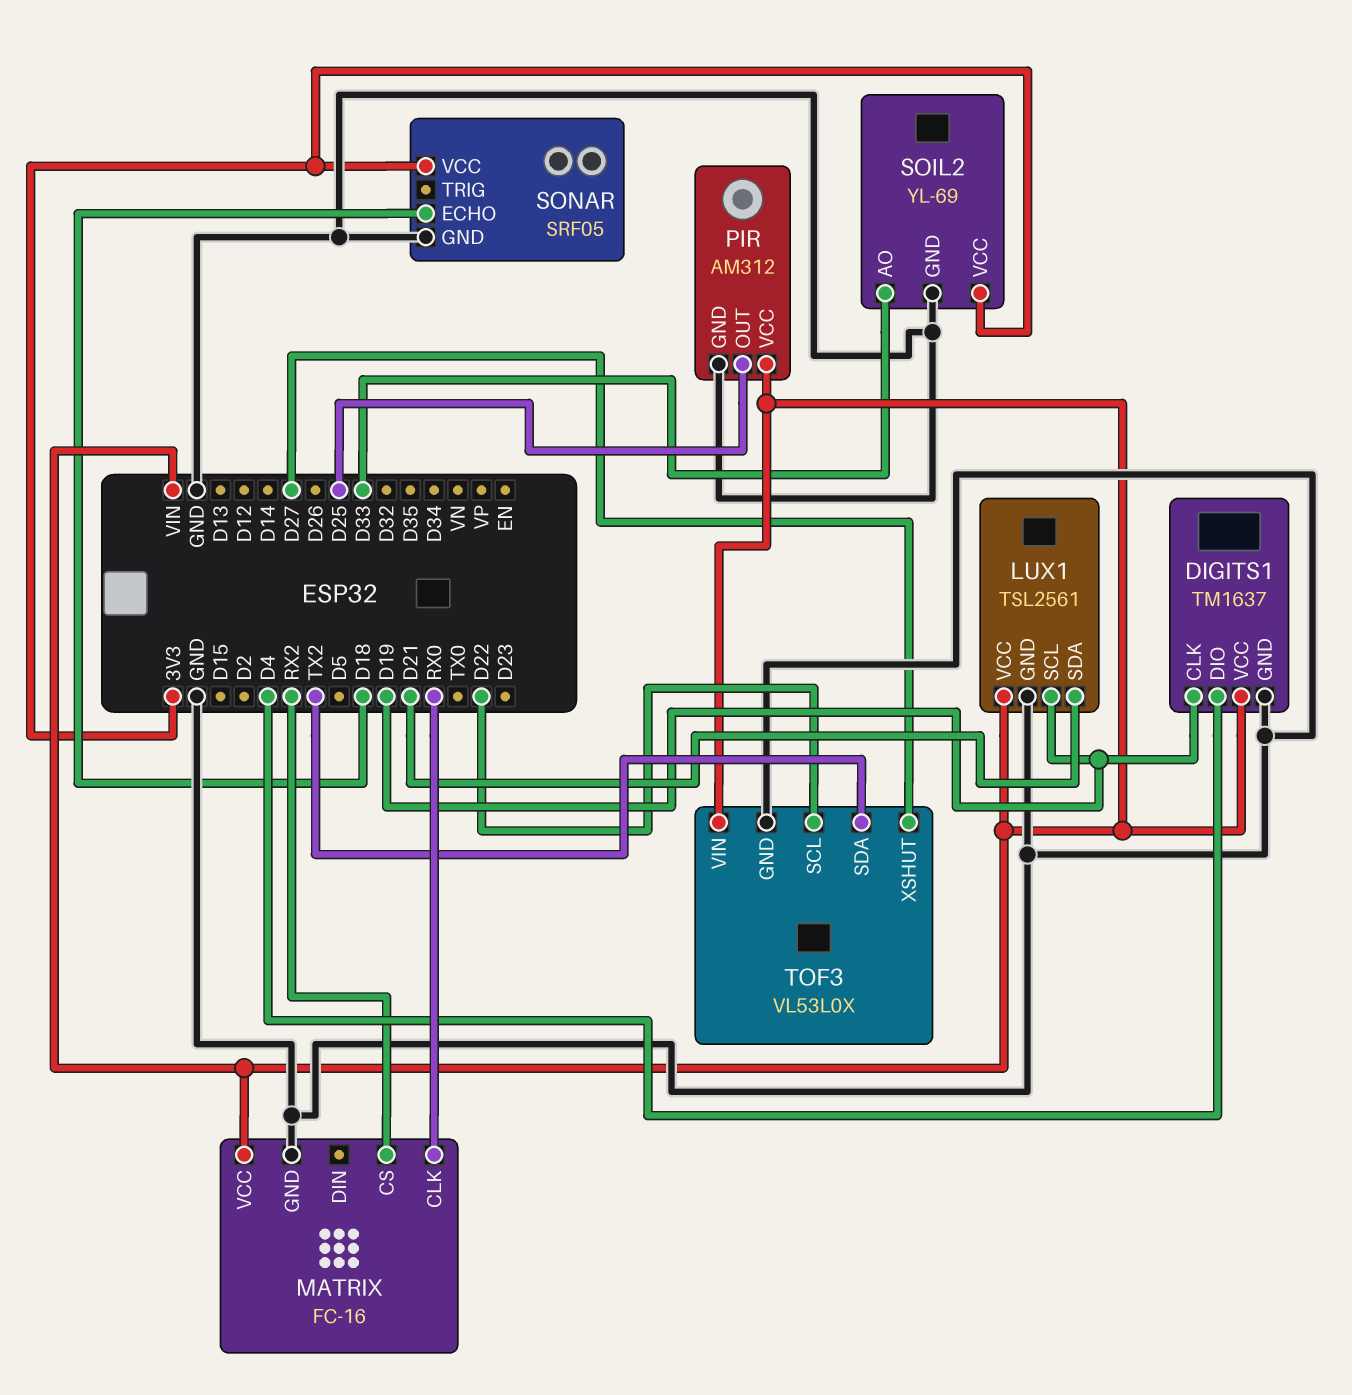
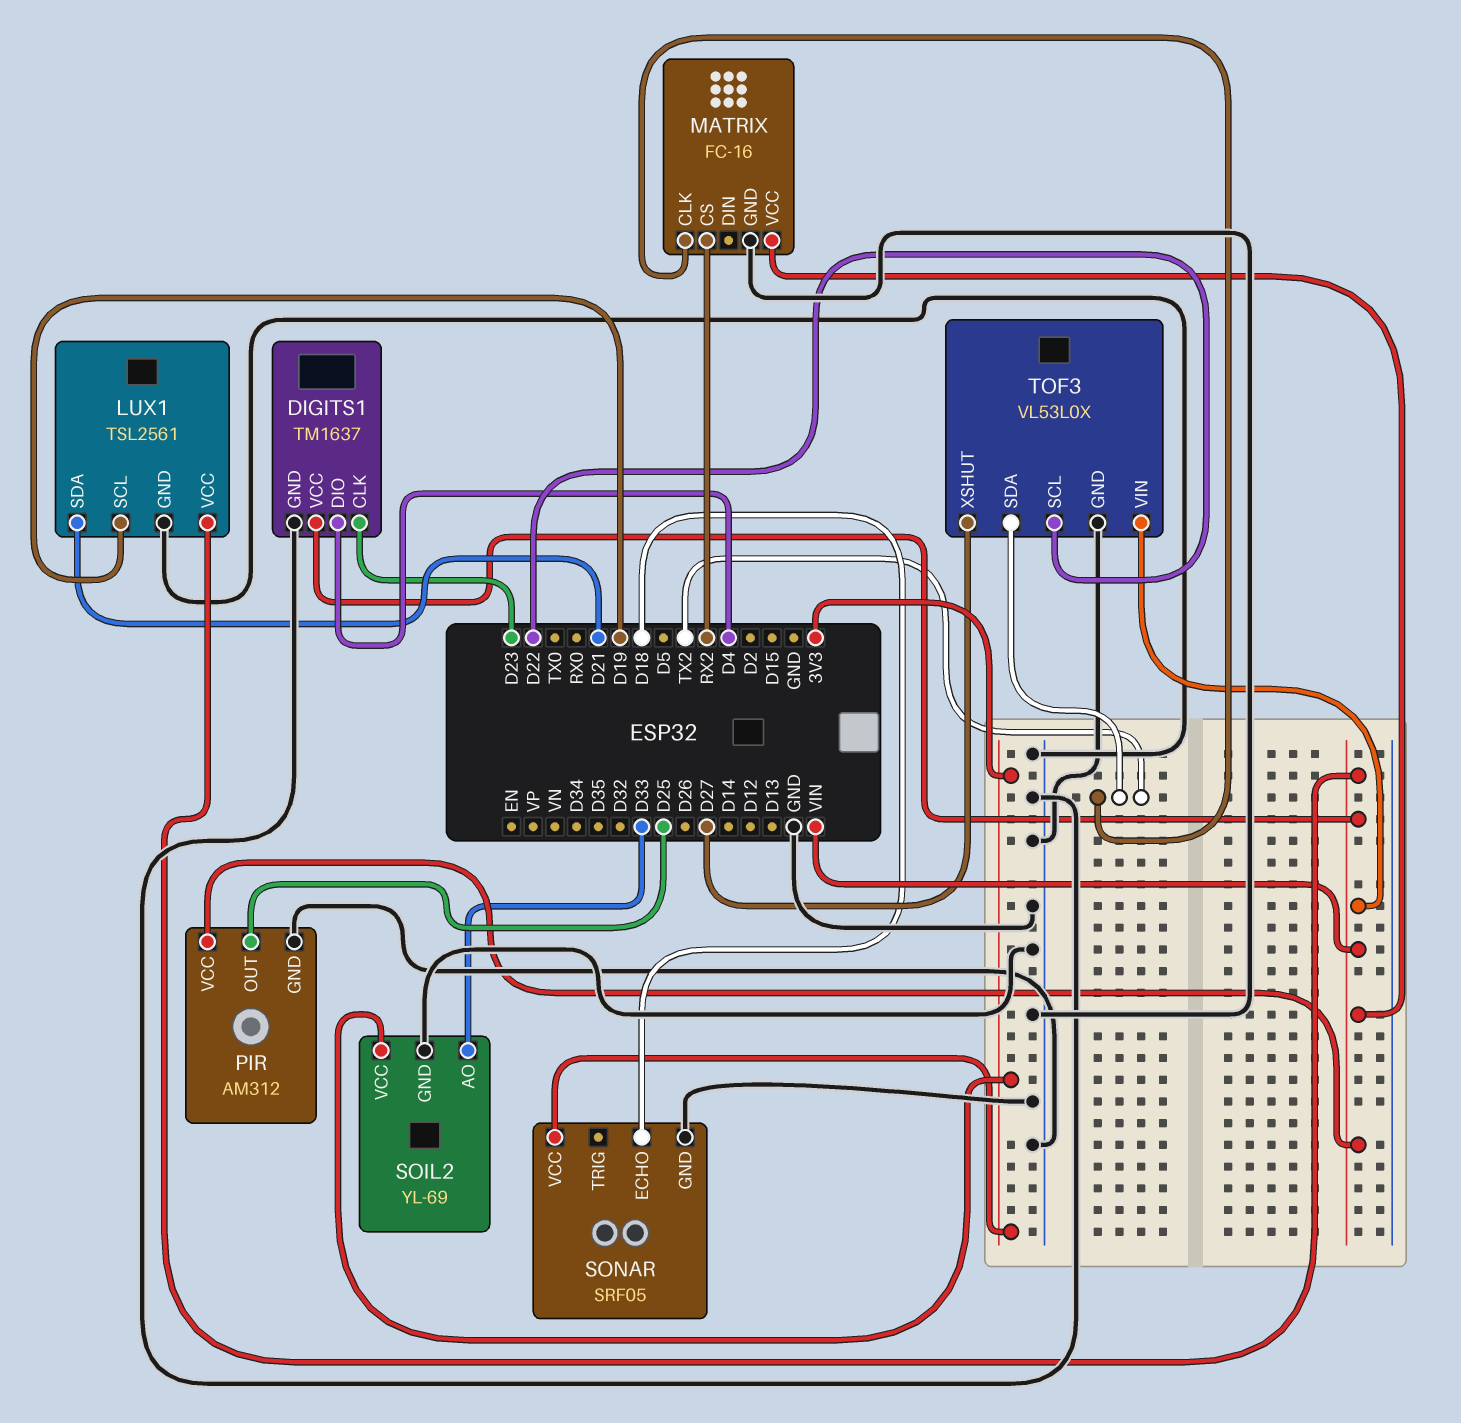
DIGITS1 pin CLK: D19 -> D23
MATRIX pin CLK: RX0 -> TX2

